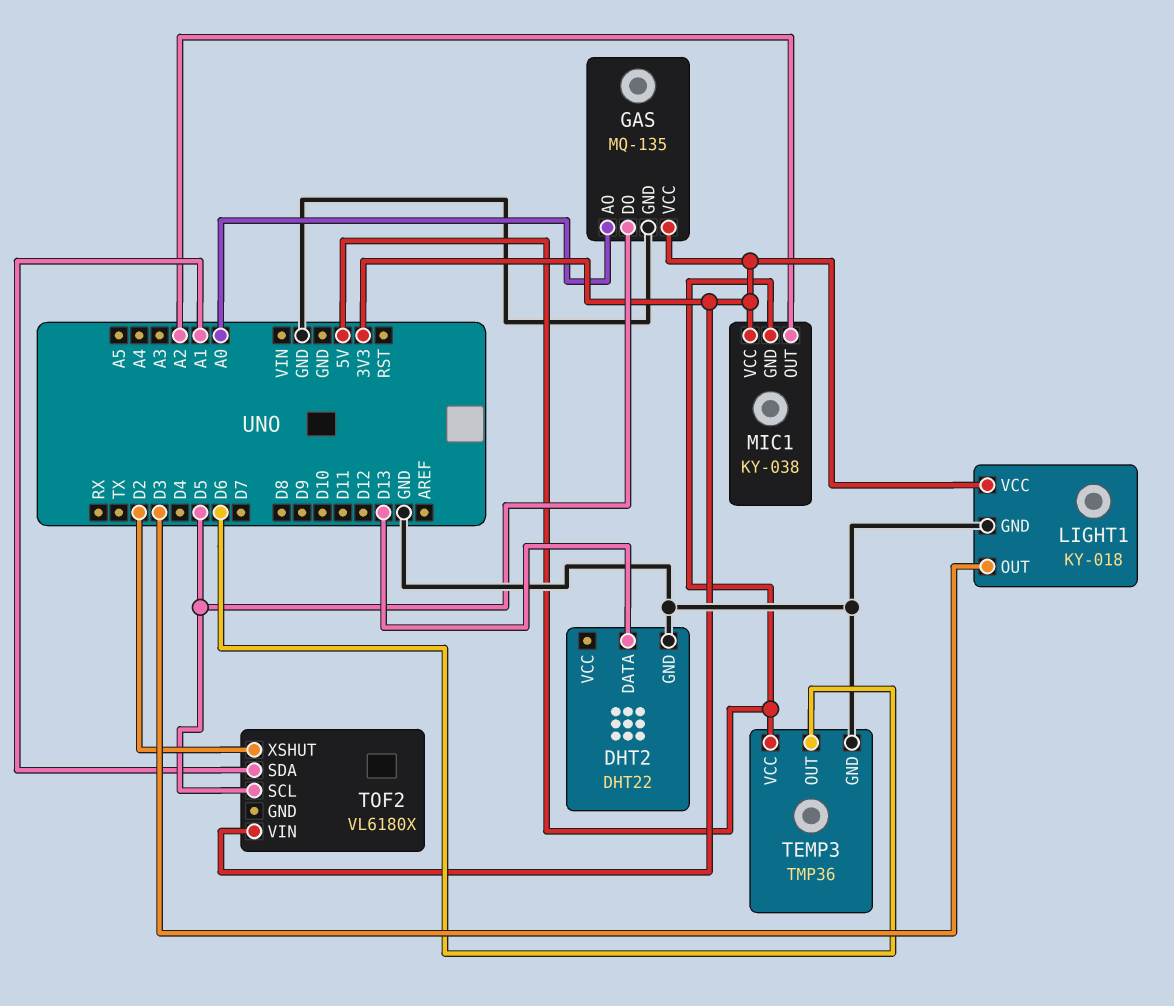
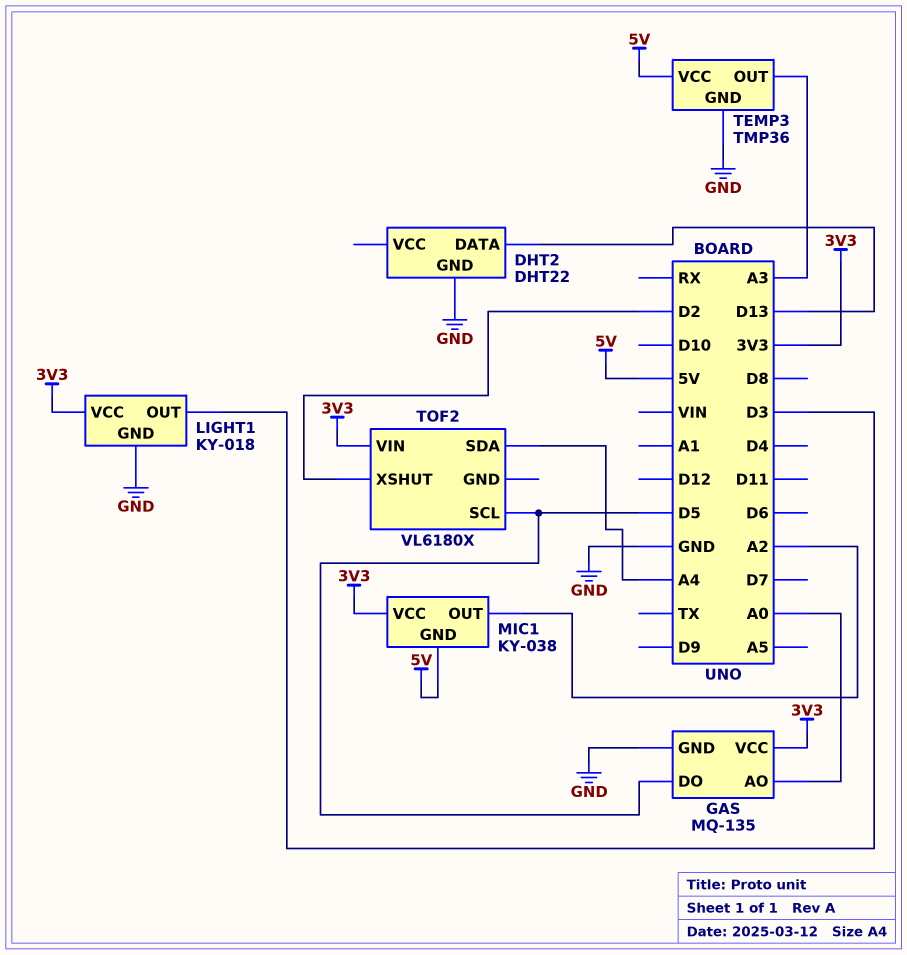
TEMP3 pin OUT: D6 -> A3
TOF2 pin SDA: A1 -> A4

